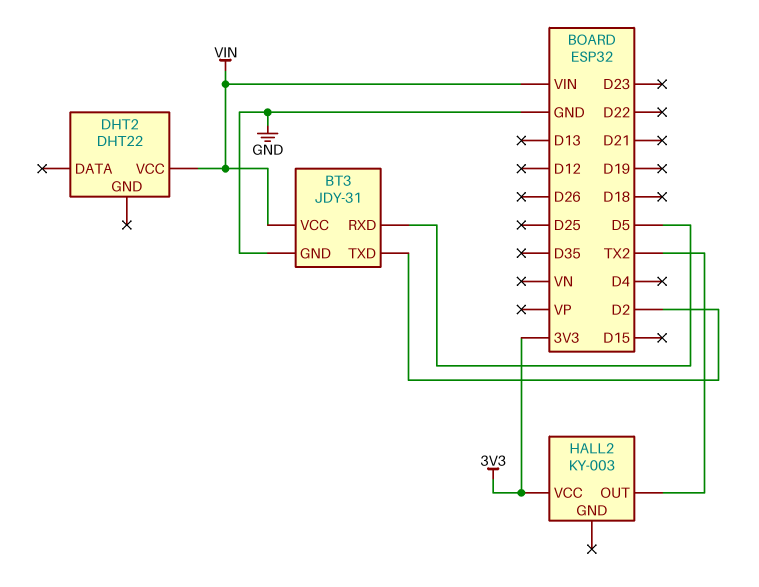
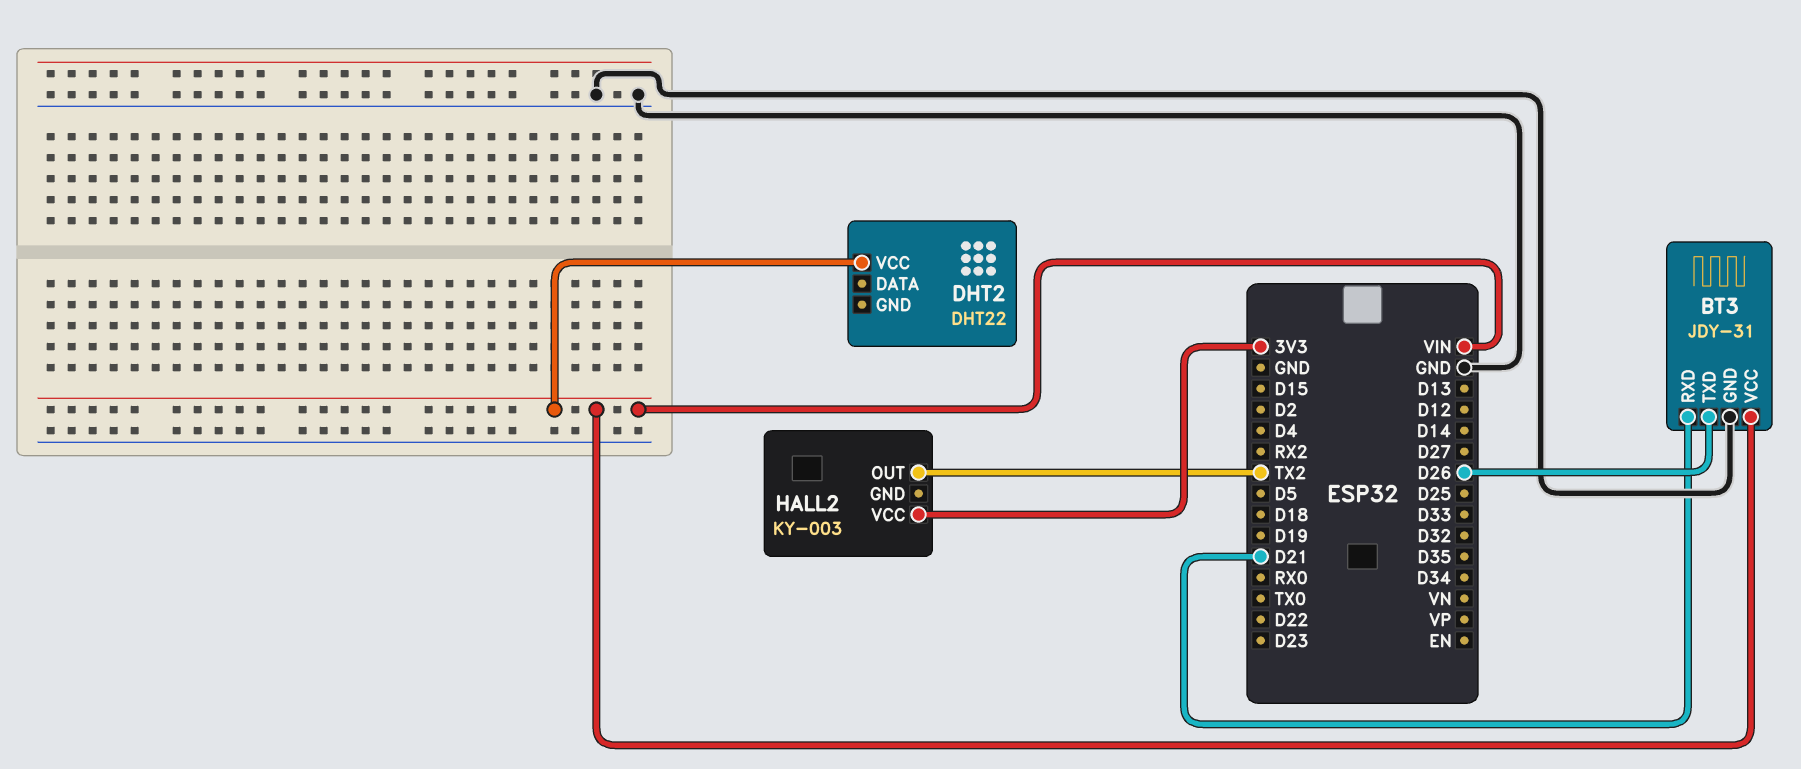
BT3 pin RXD: D5 -> D21
BT3 pin TXD: D2 -> D26

